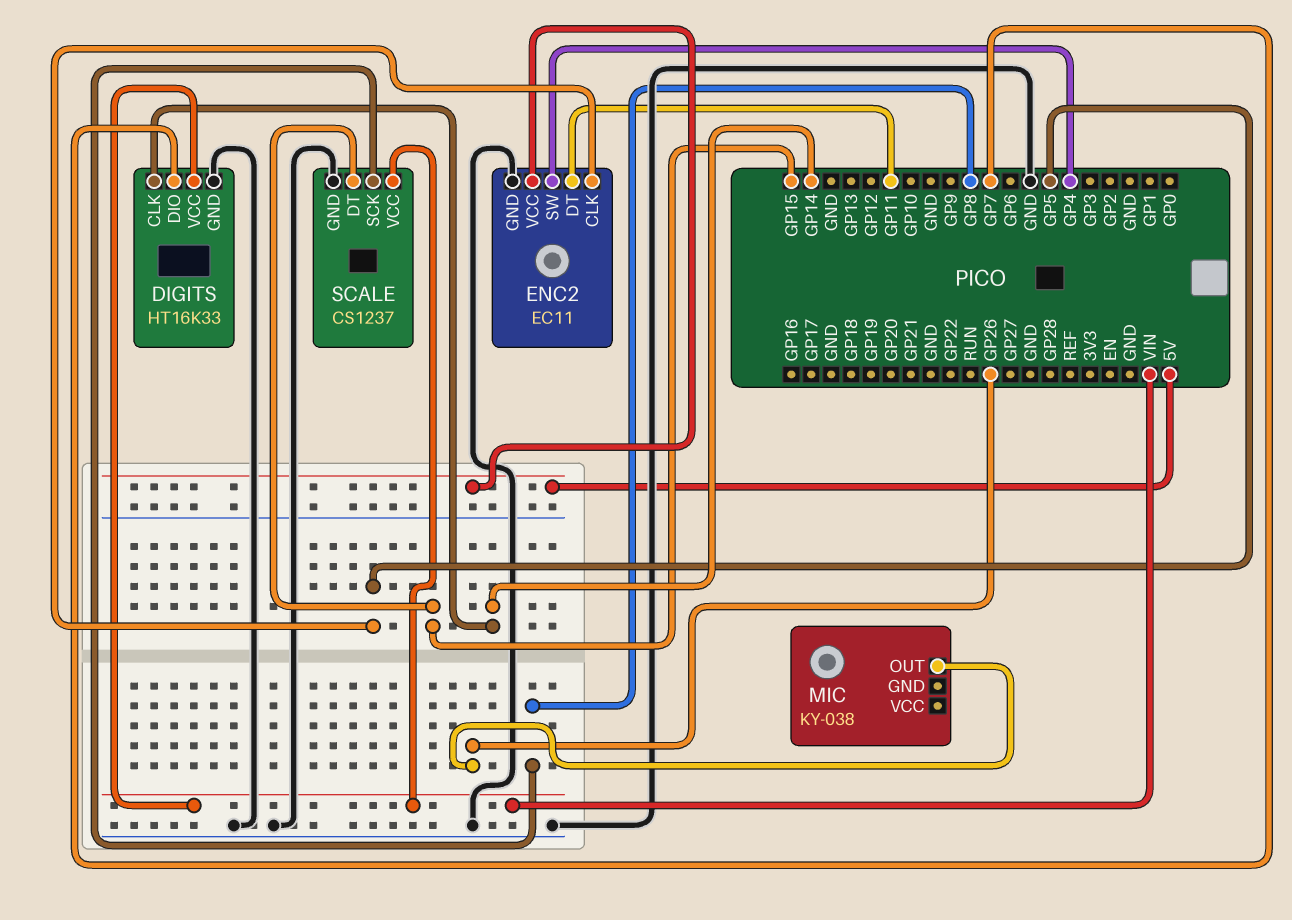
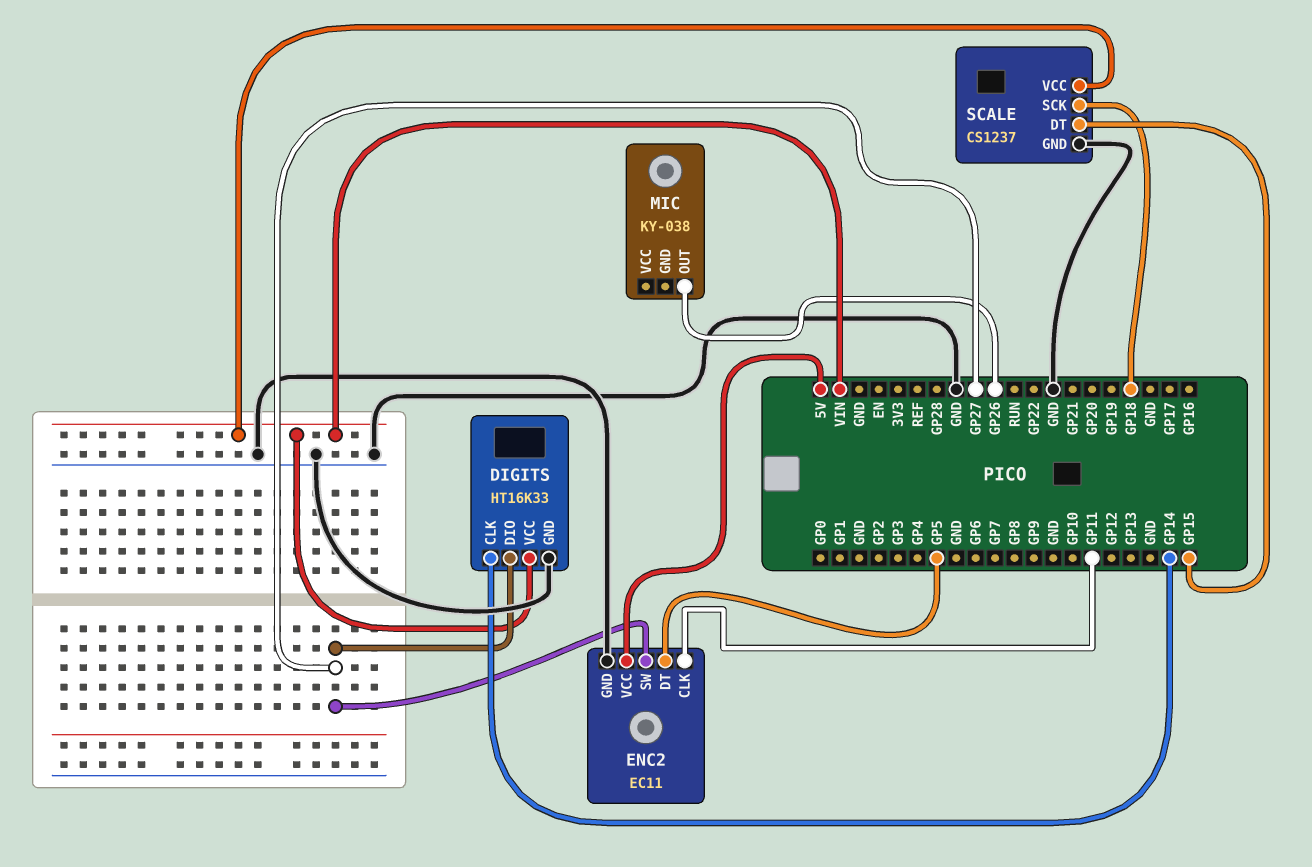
DIGITS pin DIO: GP7 -> GP27
ENC2 pin CLK: GP5 -> GP11
ENC2 pin DT: GP11 -> GP5
ENC2 pin SW: GP4 -> GP27
SCALE pin SCK: GP8 -> GP18

